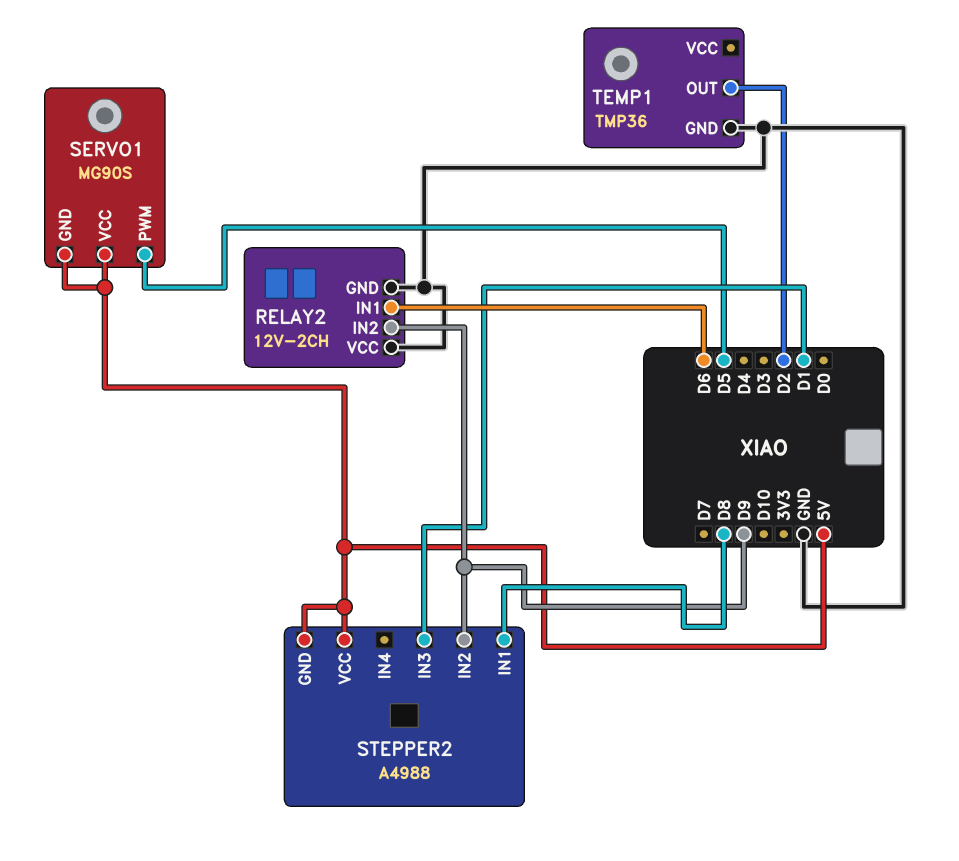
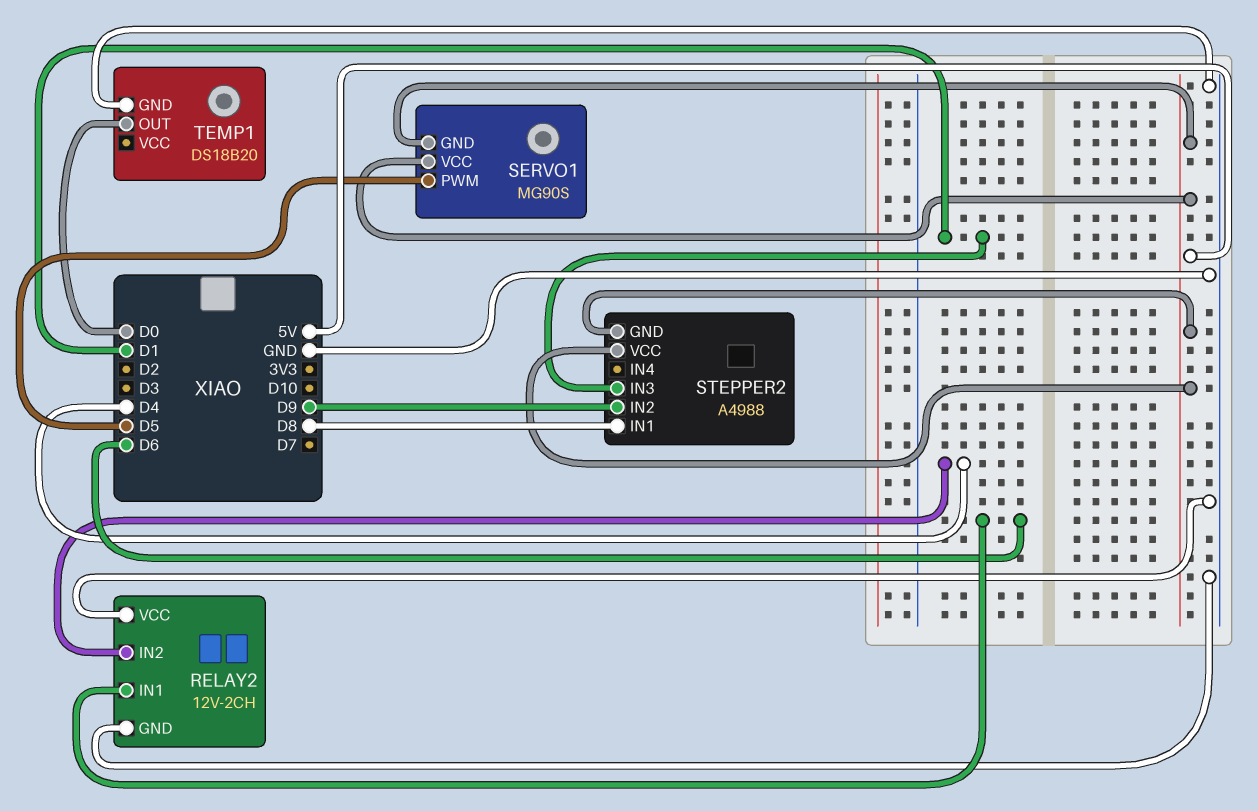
RELAY2 pin IN2: D9 -> D4
TEMP1: TMP36 -> DS18B20
TEMP1 pin OUT: D2 -> D0

